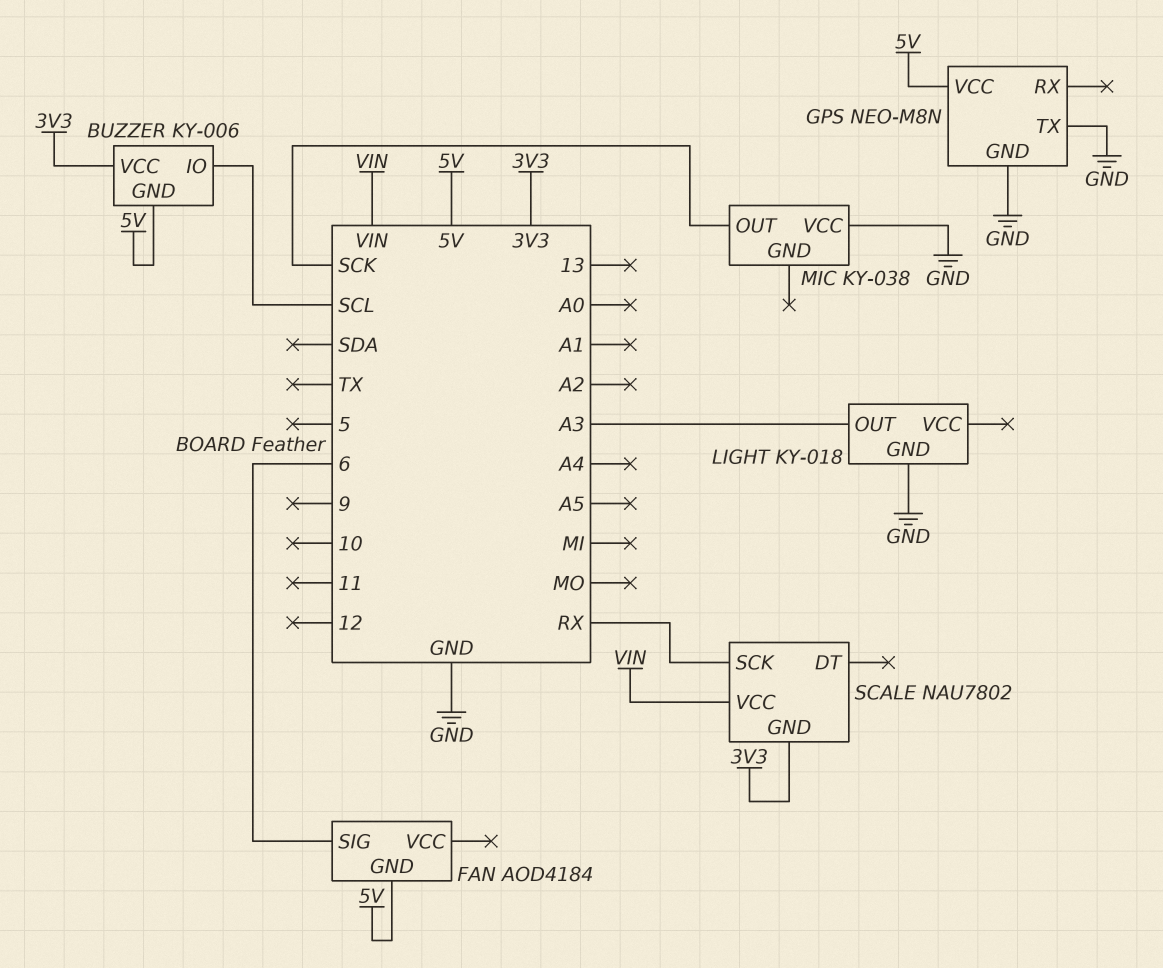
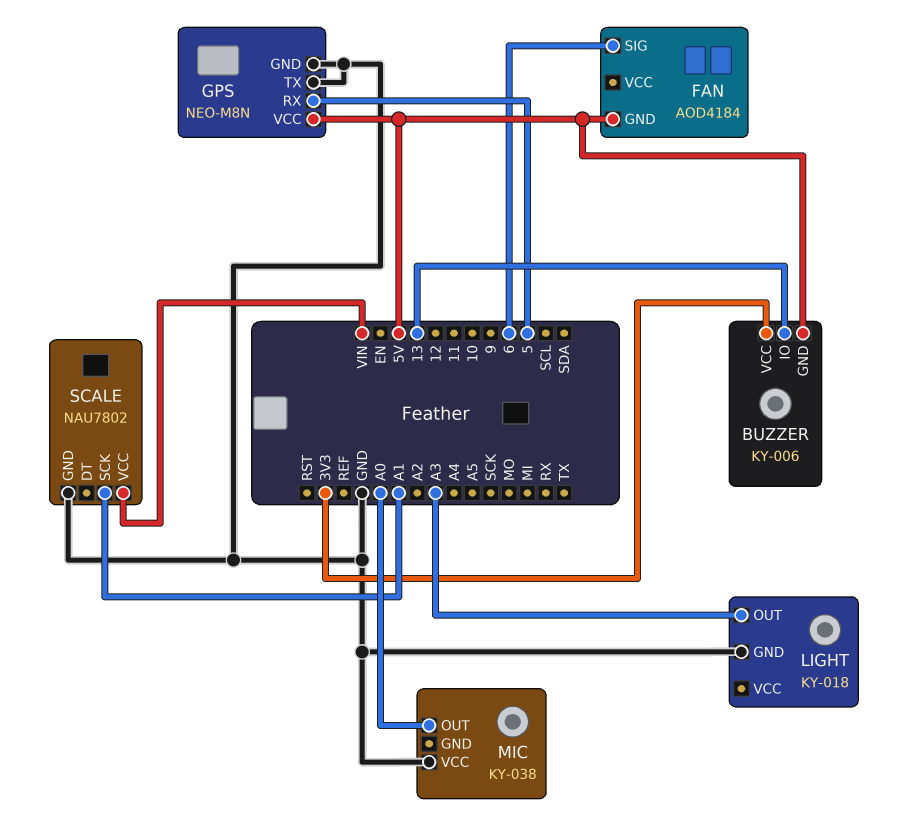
BUZZER pin IO: SCL -> 13
GPS pin RX: none -> 5
MIC pin OUT: SCK -> A0
SCALE pin GND: 3V3 -> GND
SCALE pin SCK: RX -> A1

